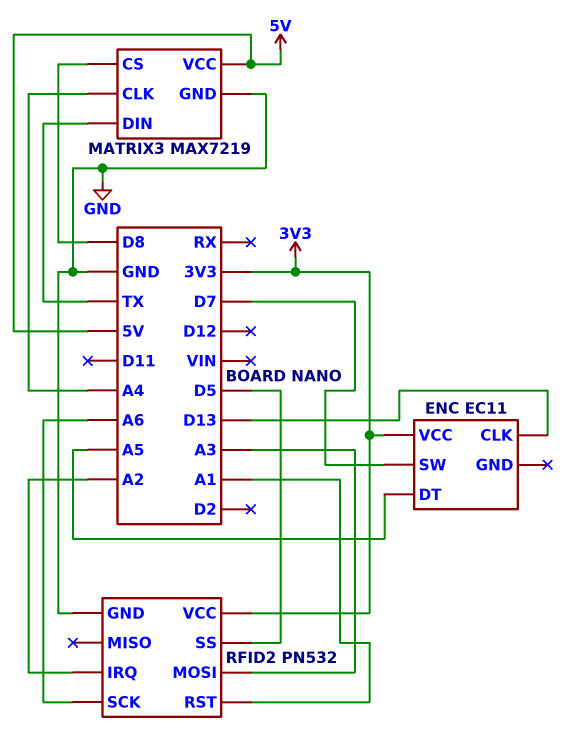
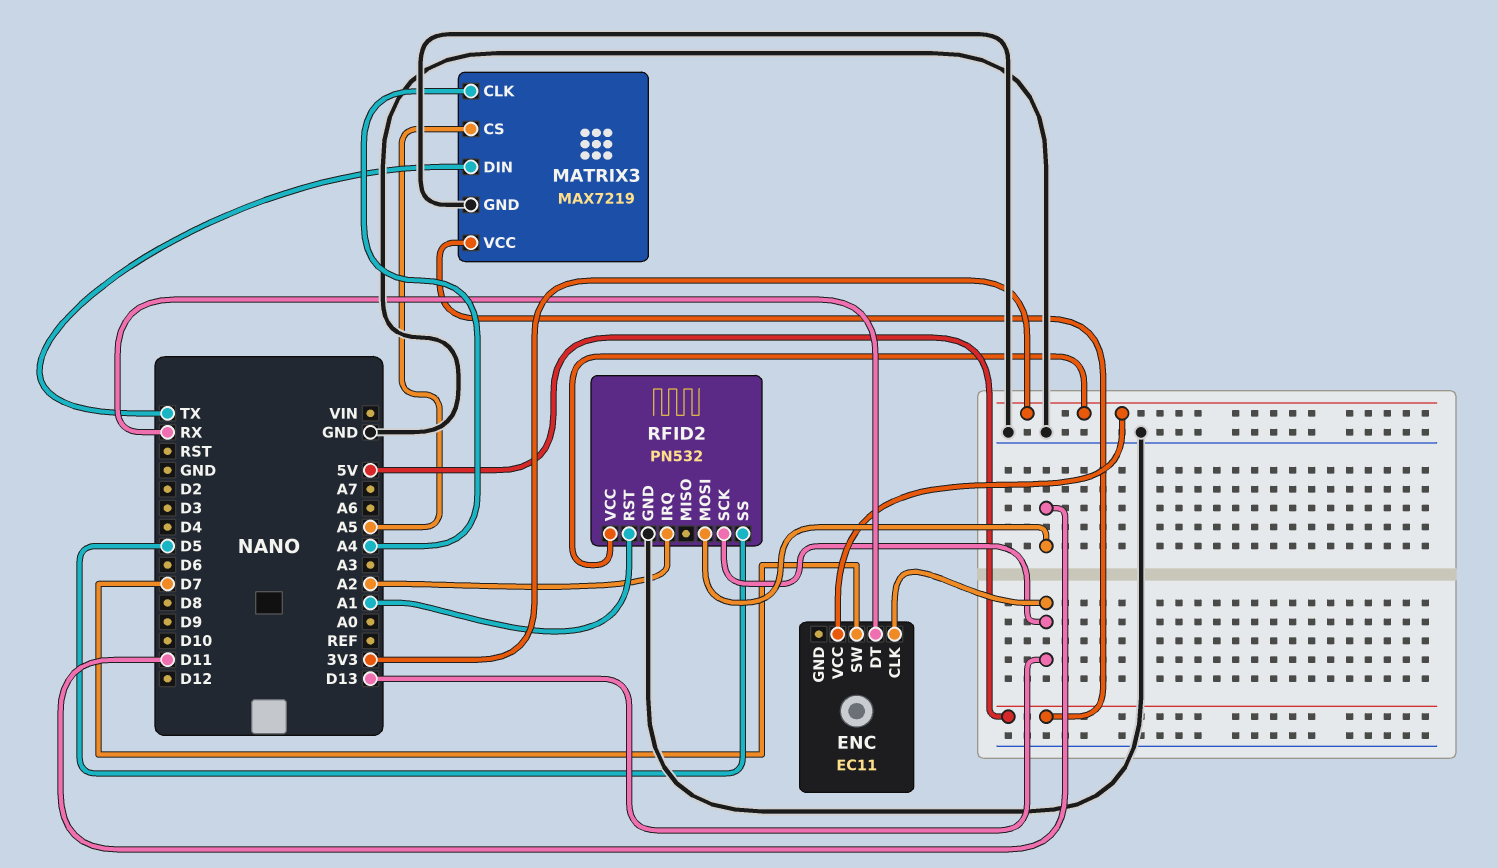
ENC pin DT: A5 -> RX
MATRIX3 pin CS: D8 -> A5
RFID2 pin MOSI: A3 -> D11
RFID2 pin SCK: A6 -> D13

